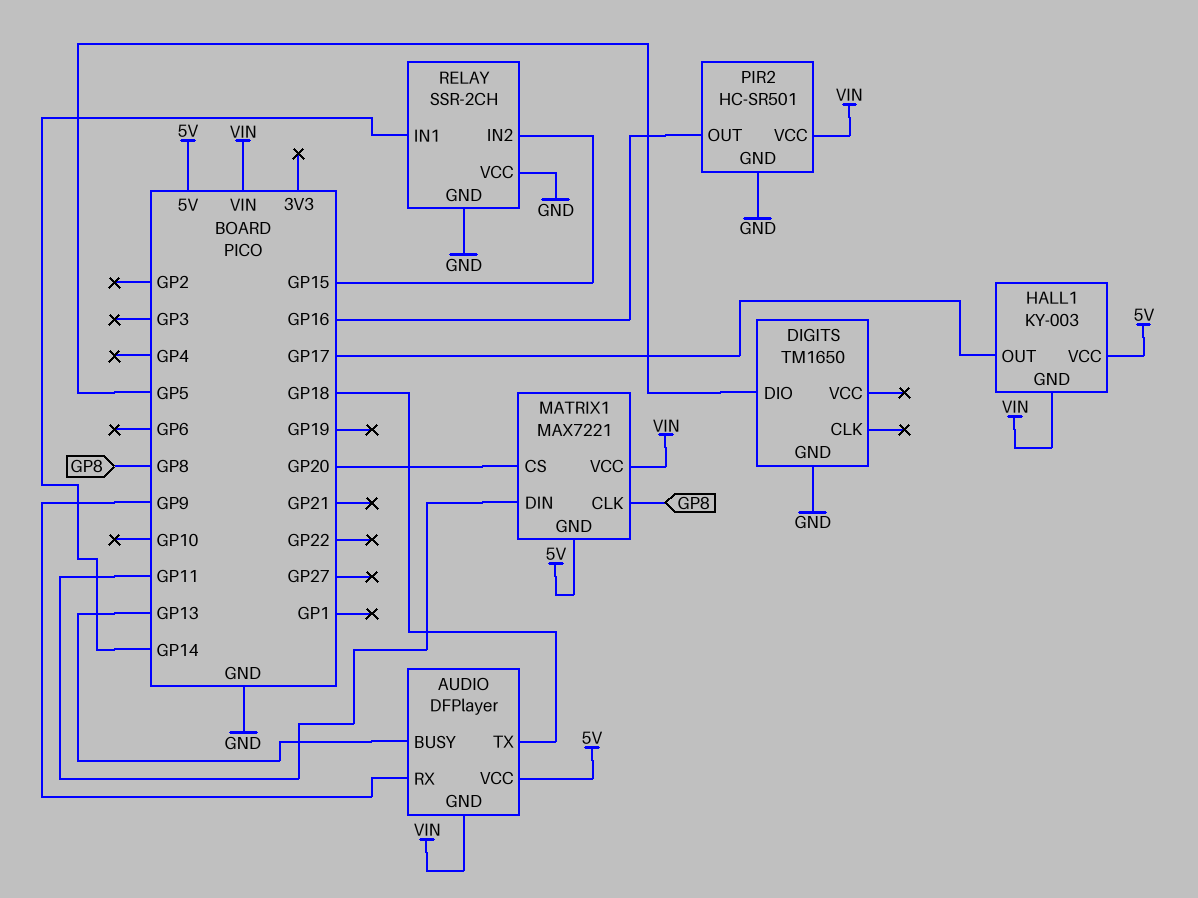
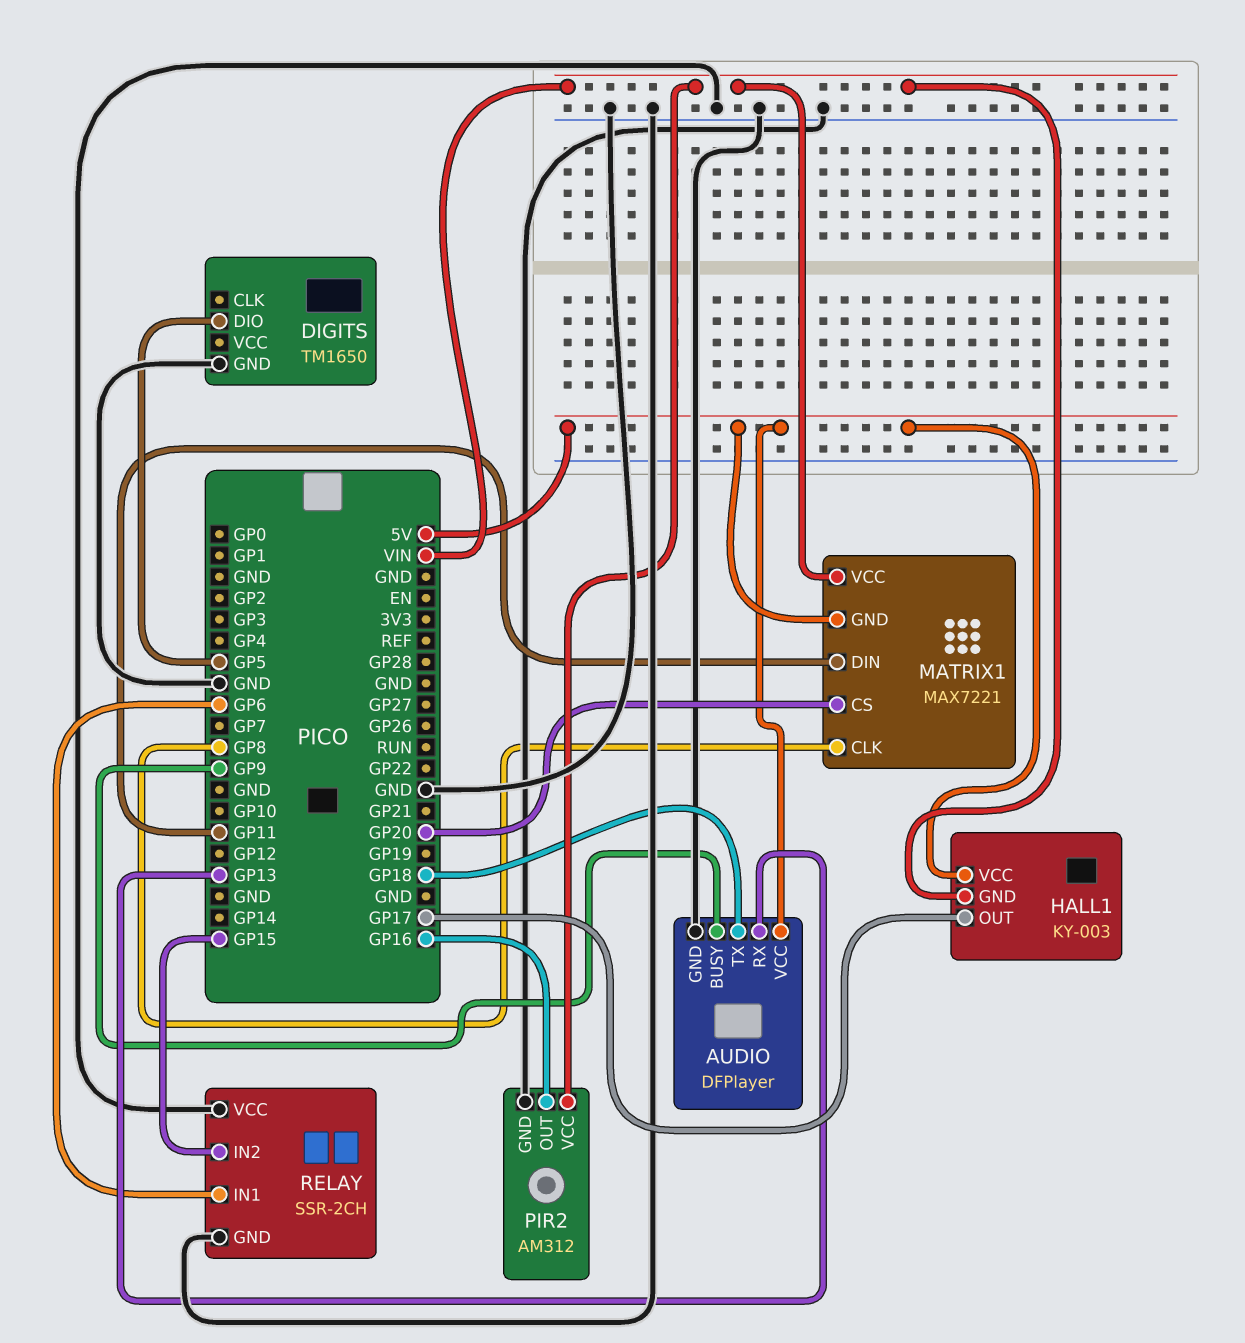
AUDIO pin BUSY: GP13 -> GP9
AUDIO pin GND: VIN -> GND
AUDIO pin RX: GP9 -> GP13
PIR2: HC-SR501 -> AM312
RELAY pin IN1: GP14 -> GP6

